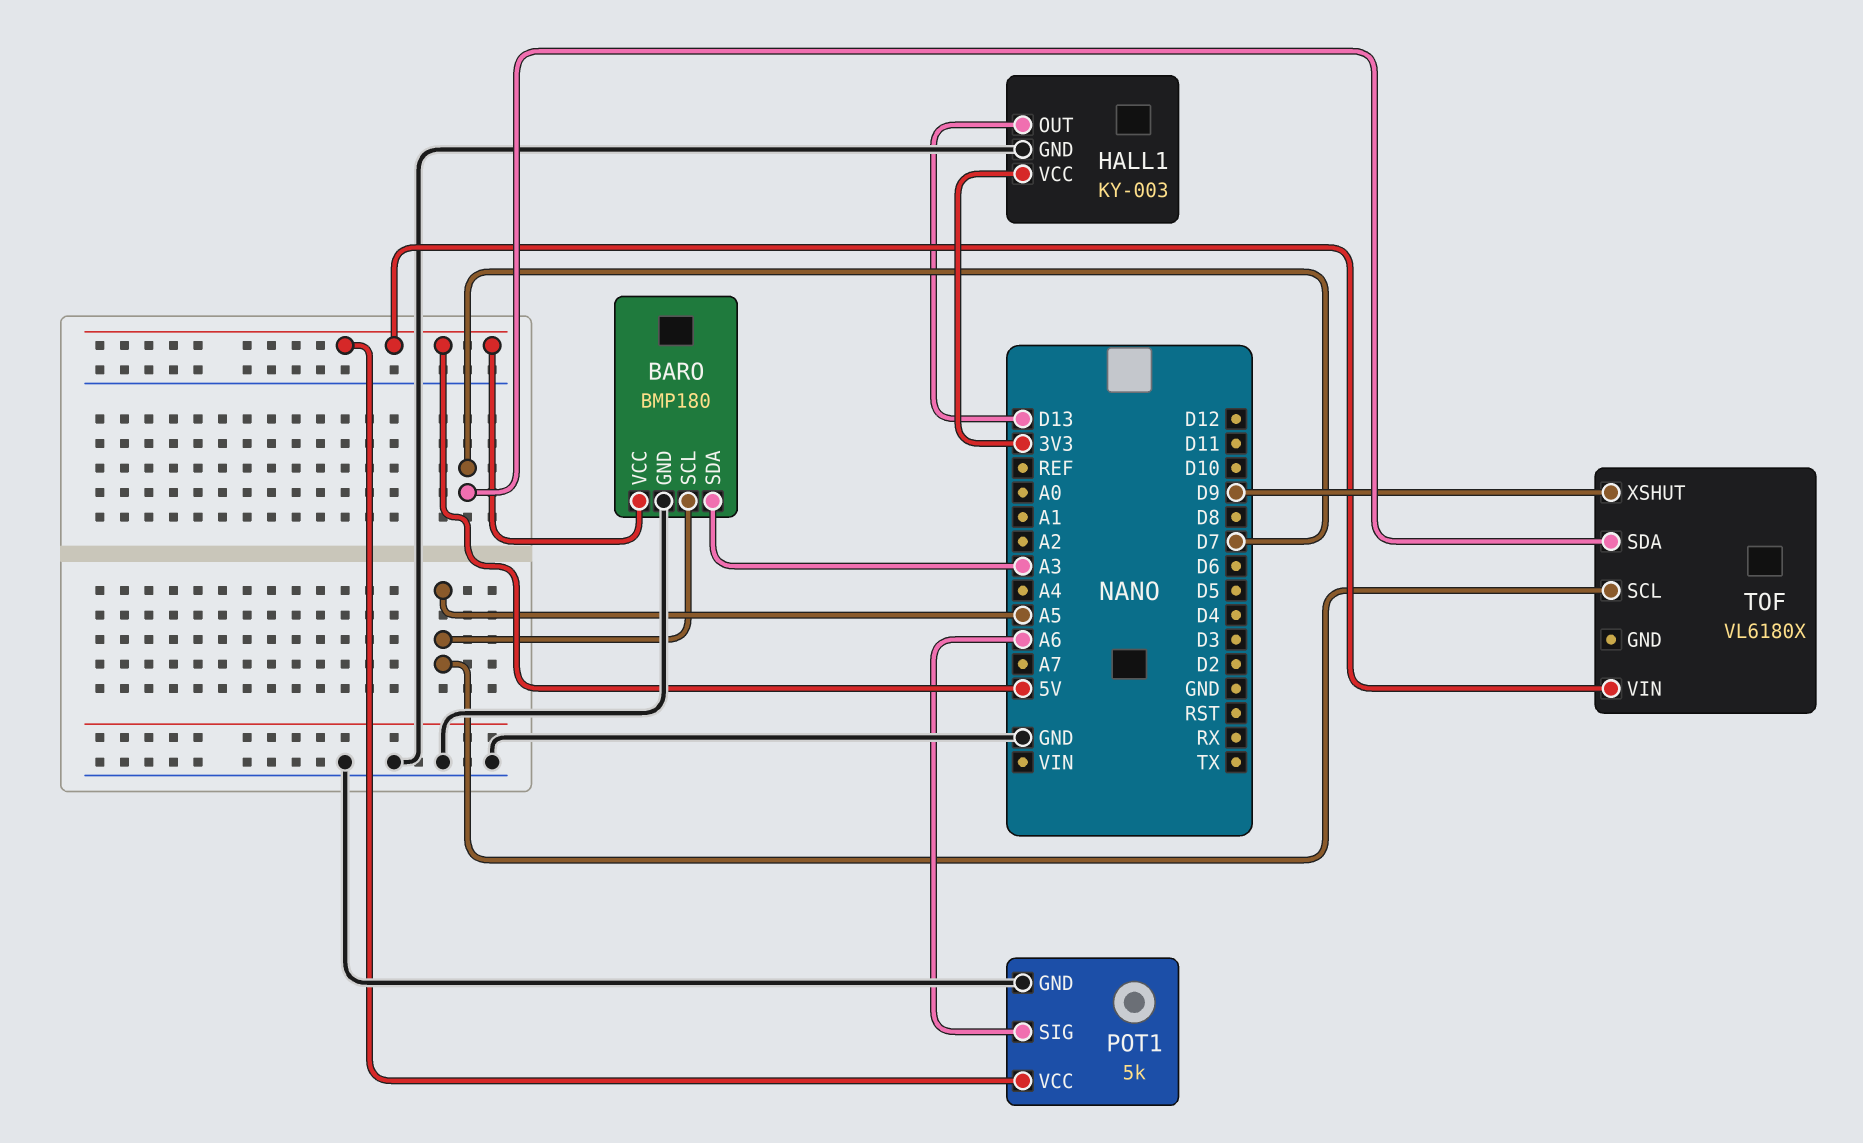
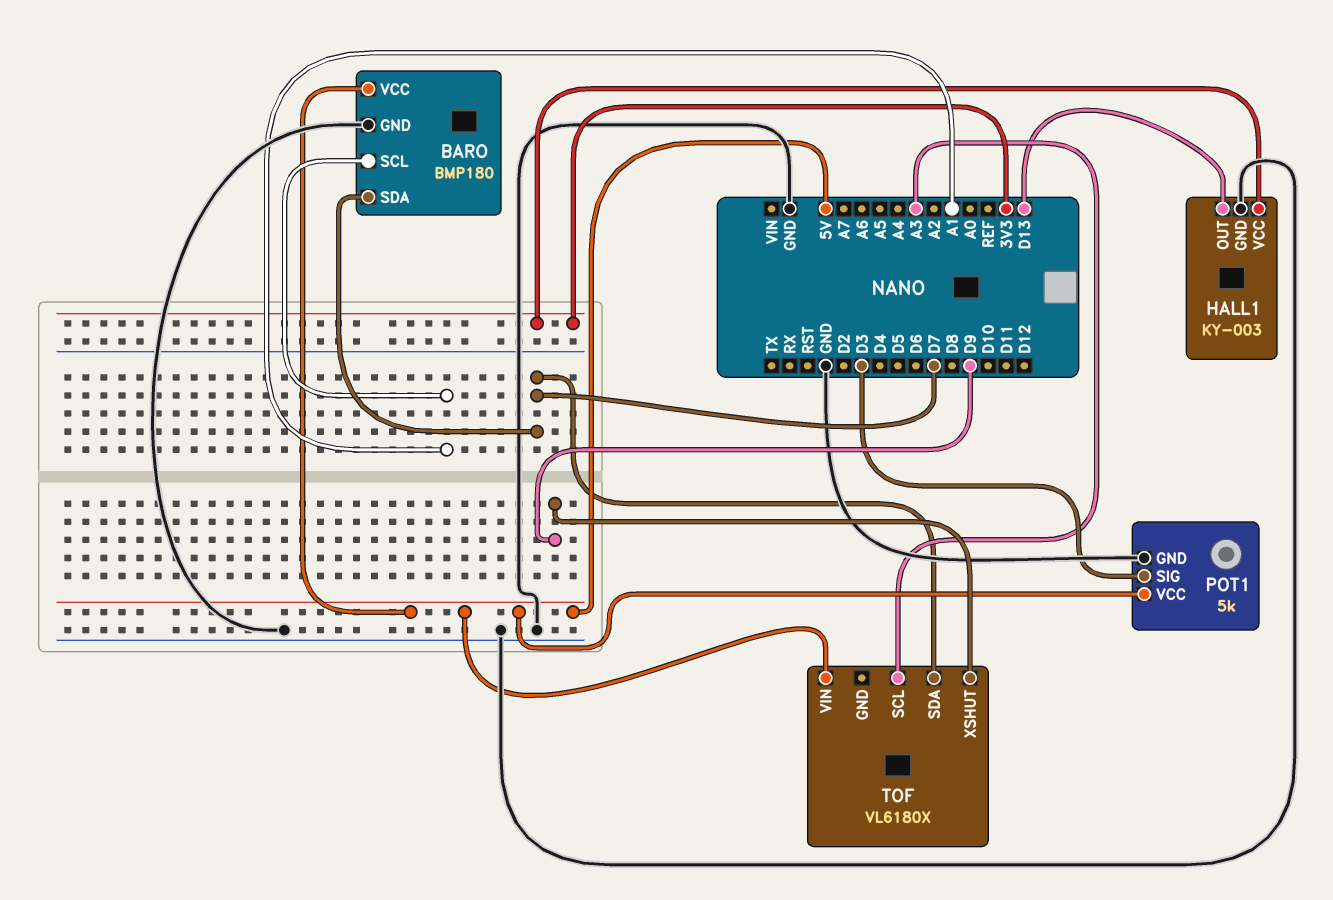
BARO pin SCL: A5 -> A1
BARO pin SDA: A3 -> D7
POT1 pin SIG: A6 -> D3
TOF pin SCL: A5 -> A3

